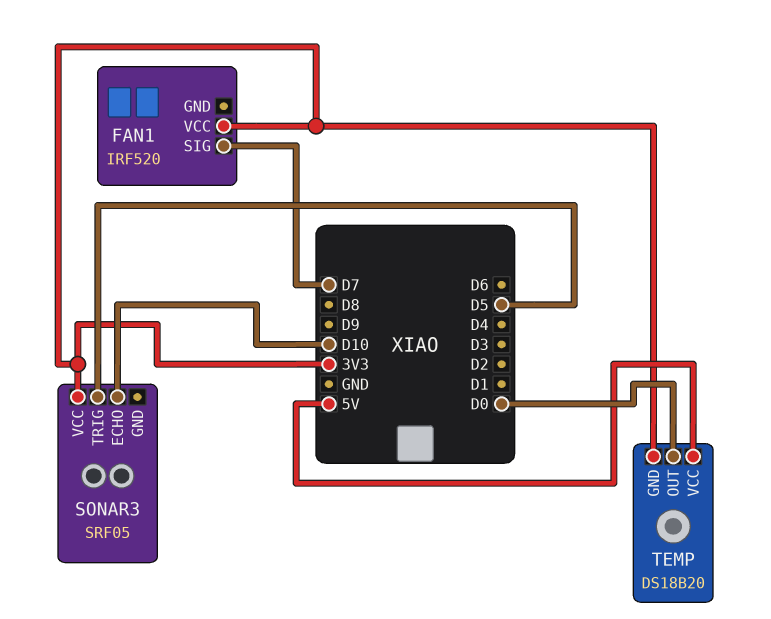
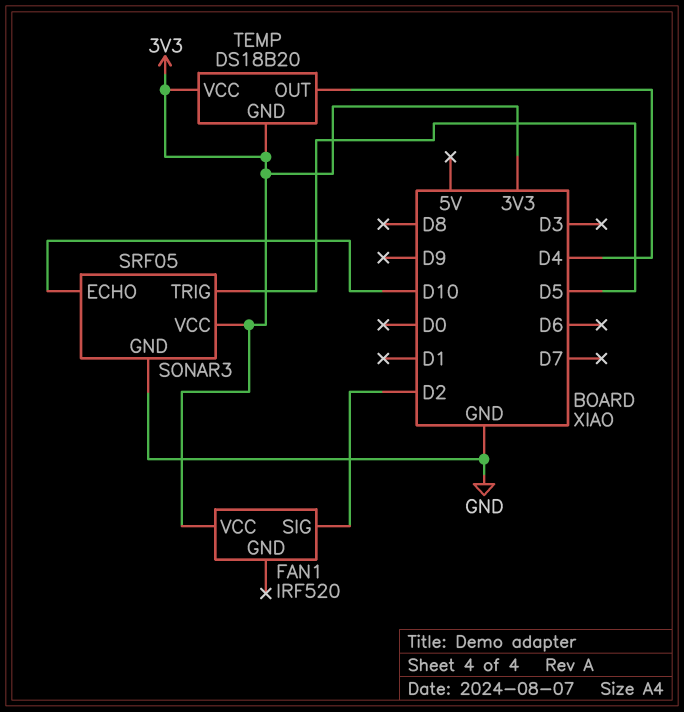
FAN1 pin SIG: D7 -> D2
SONAR3 pin GND: none -> GND
TEMP pin OUT: D0 -> D4
TEMP pin VCC: 5V -> 3V3

